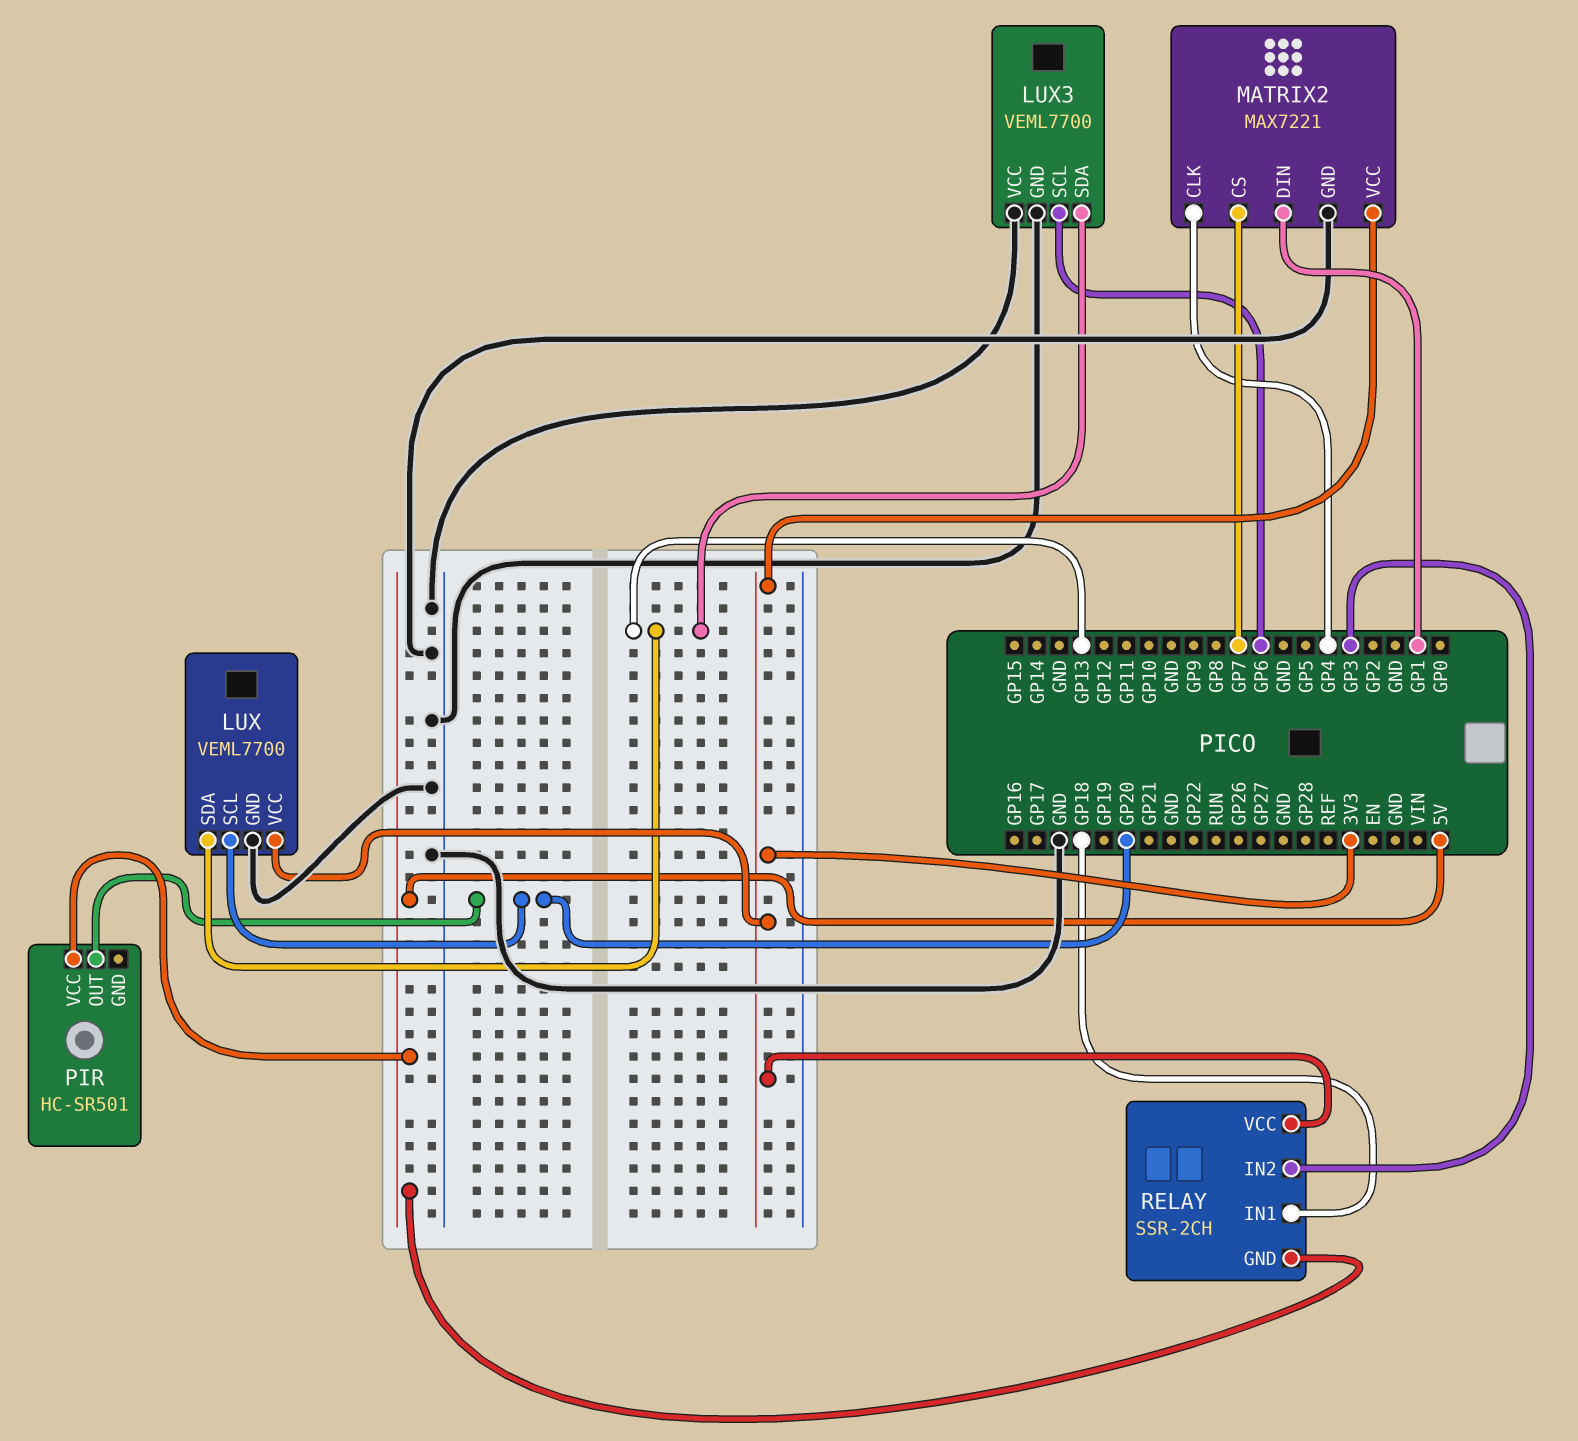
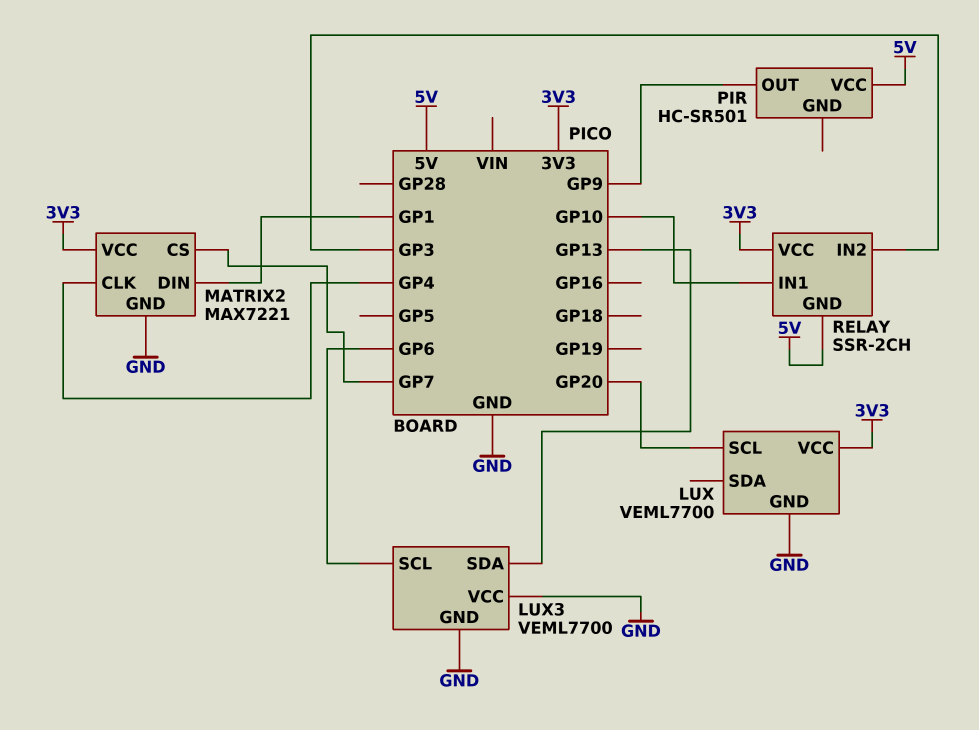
LUX pin SDA: GP13 -> none
PIR pin OUT: GP20 -> GP9
RELAY pin IN1: GP18 -> GP10

